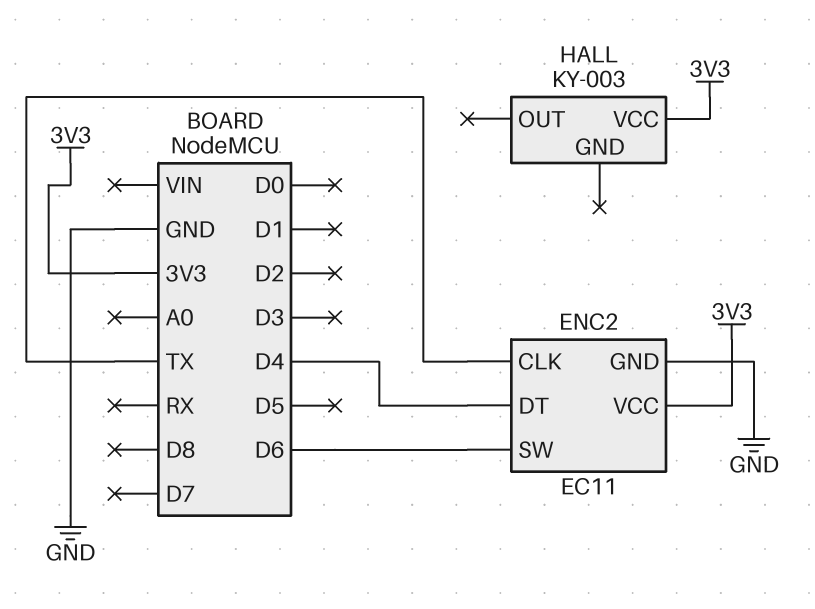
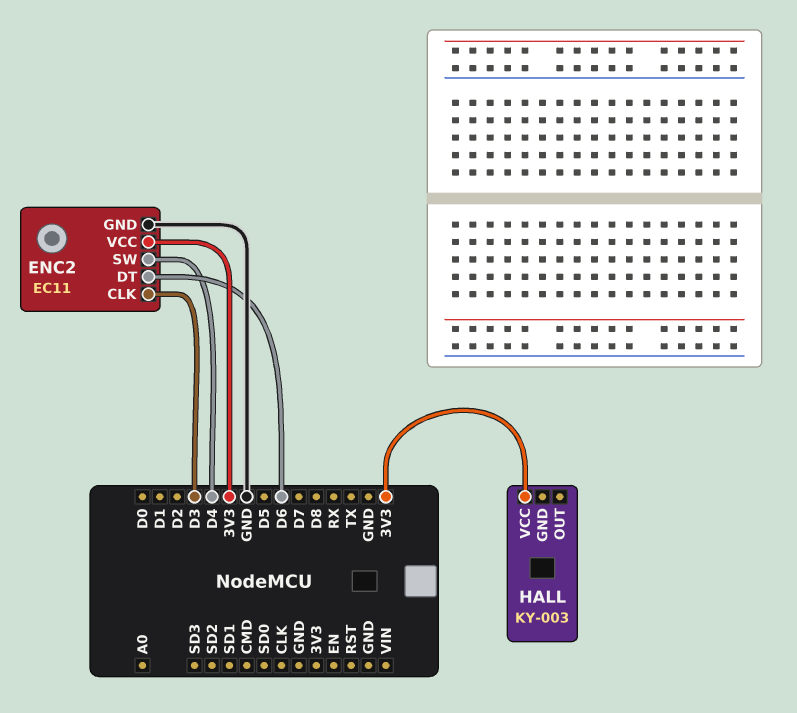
ENC2 pin CLK: TX -> D3
ENC2 pin DT: D4 -> D6
ENC2 pin SW: D6 -> D4

